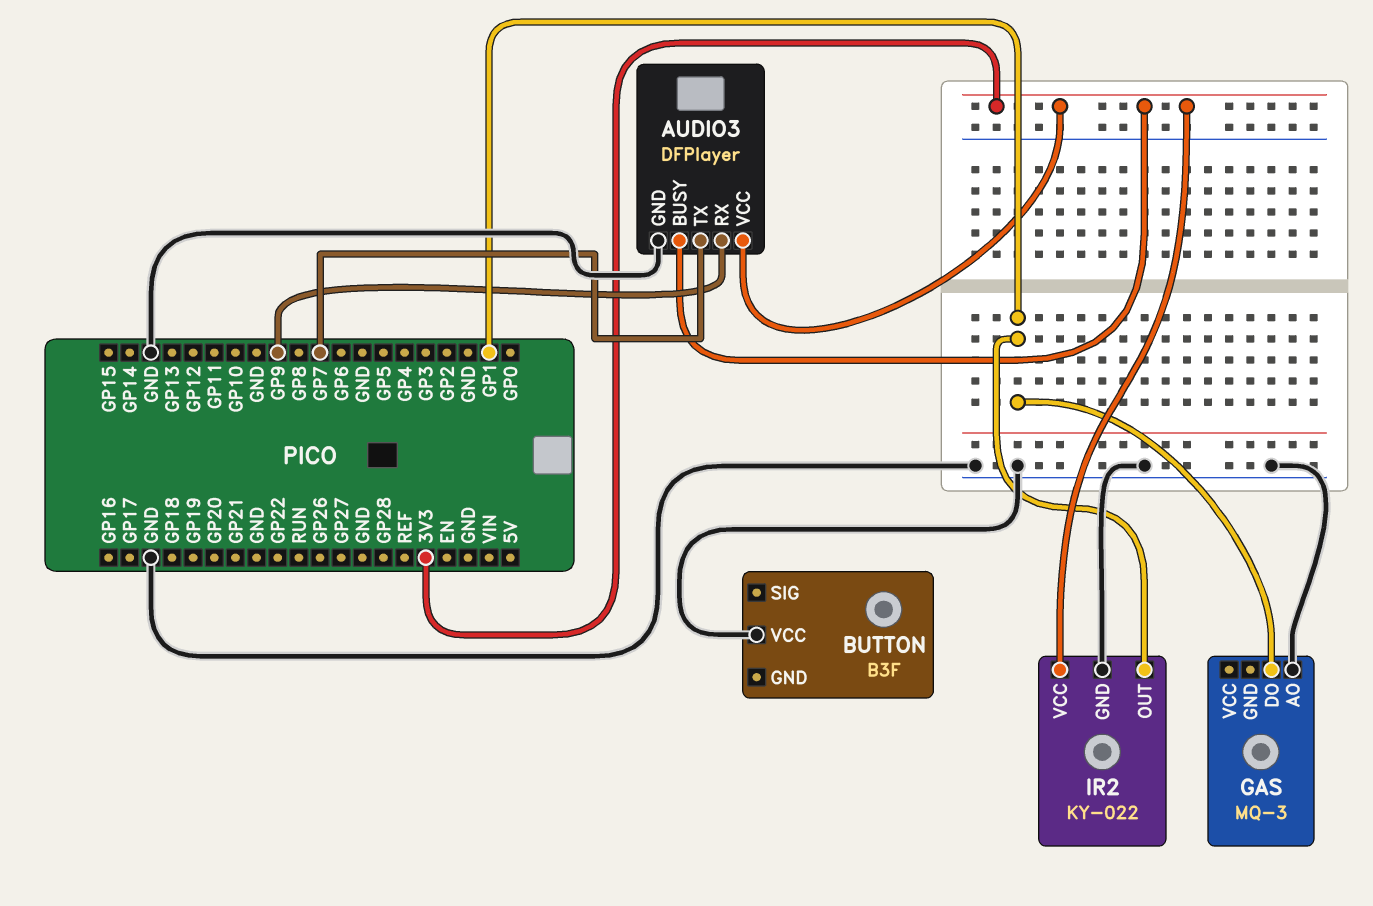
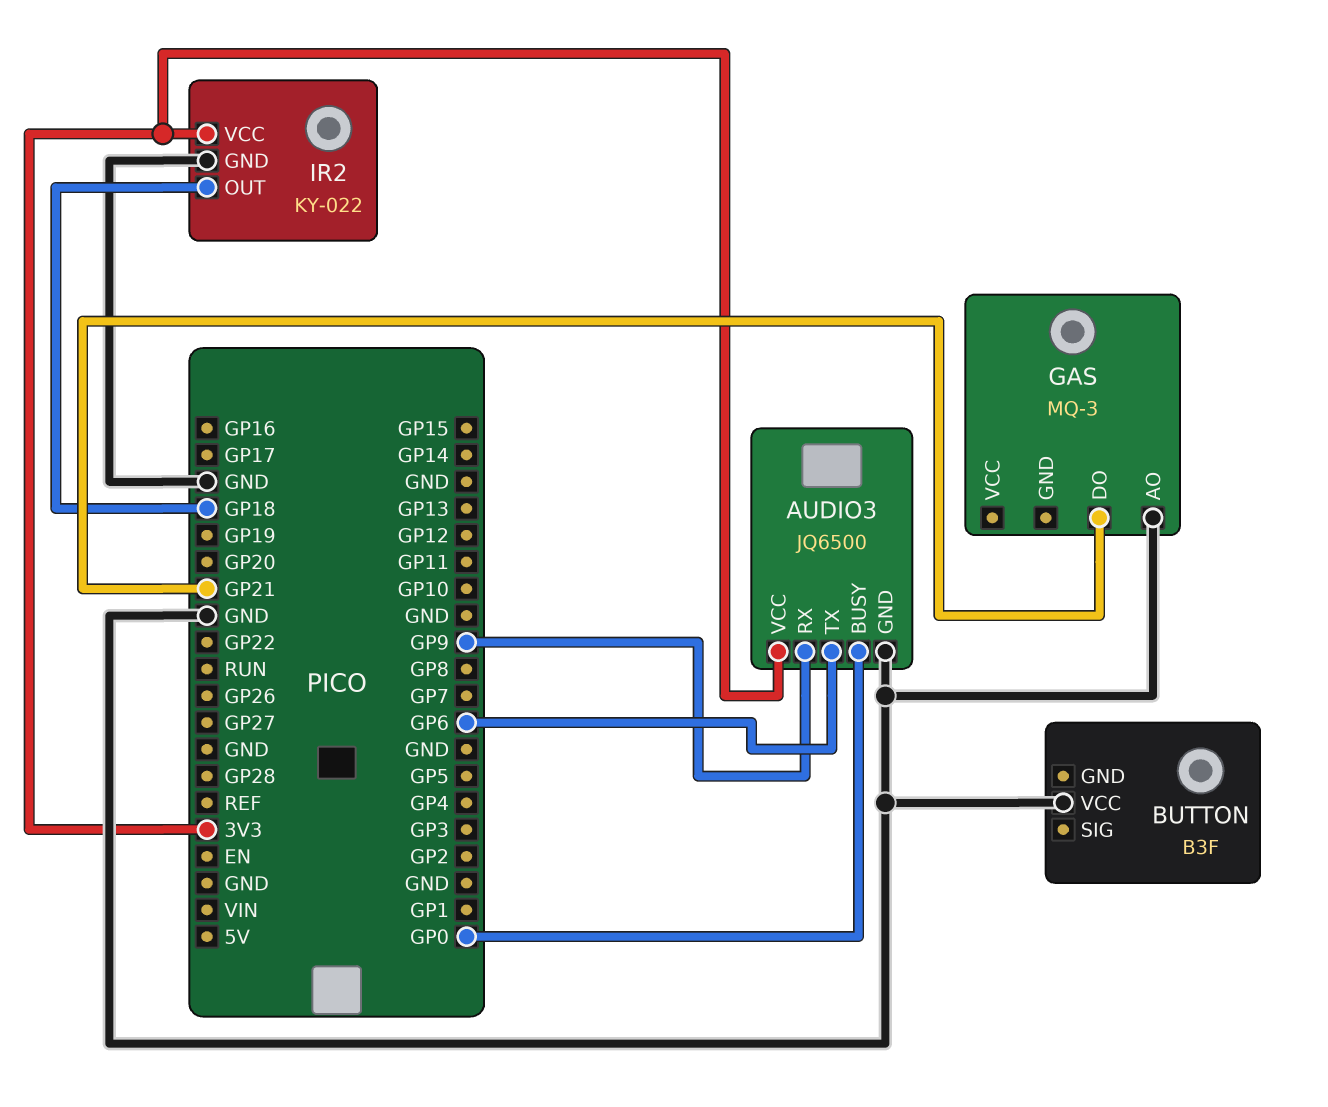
AUDIO3: DFPlayer -> JQ6500
AUDIO3 pin BUSY: 3V3 -> GP0
AUDIO3 pin TX: GP7 -> GP6
GAS pin DO: GP1 -> GP21
IR2 pin OUT: GP1 -> GP18

